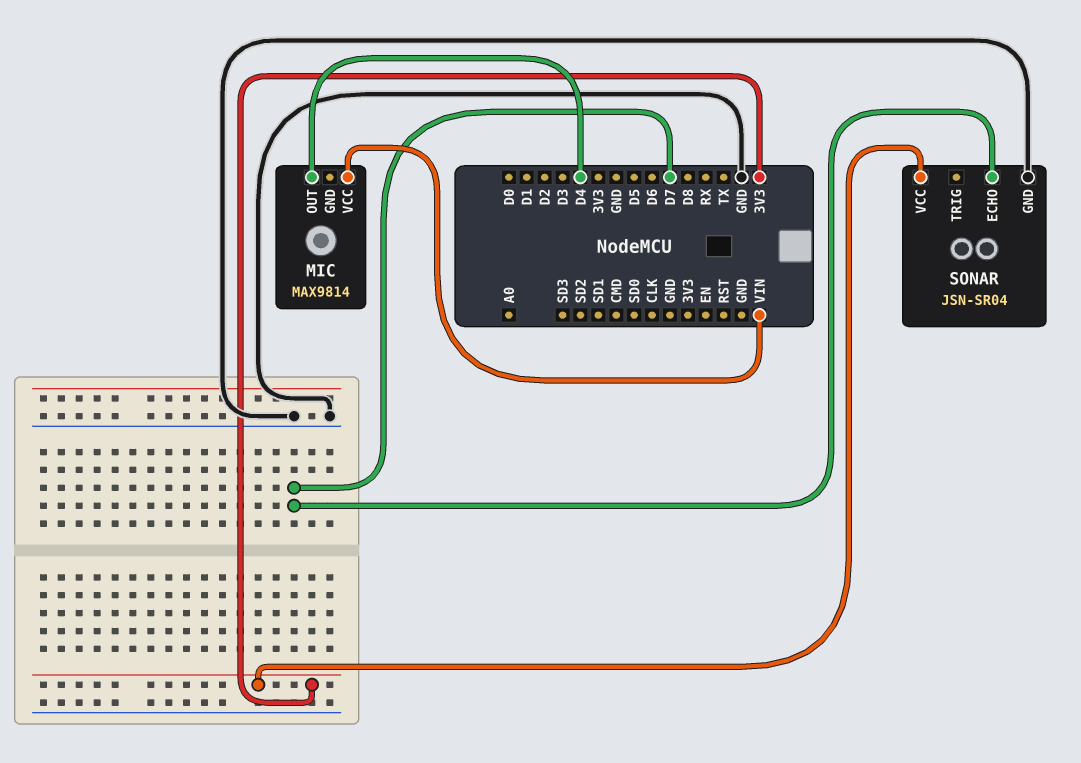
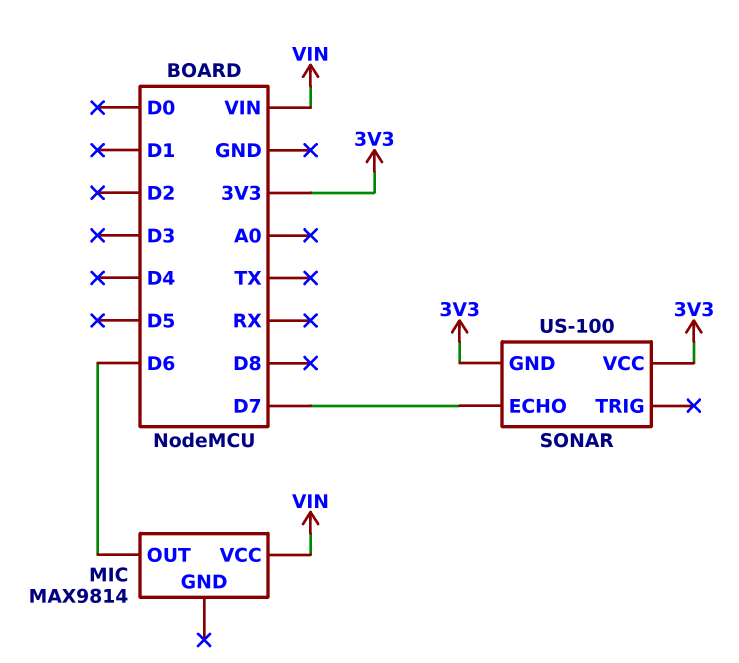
MIC pin OUT: D4 -> D6
SONAR: JSN-SR04 -> US-100
SONAR pin GND: GND -> 3V3

